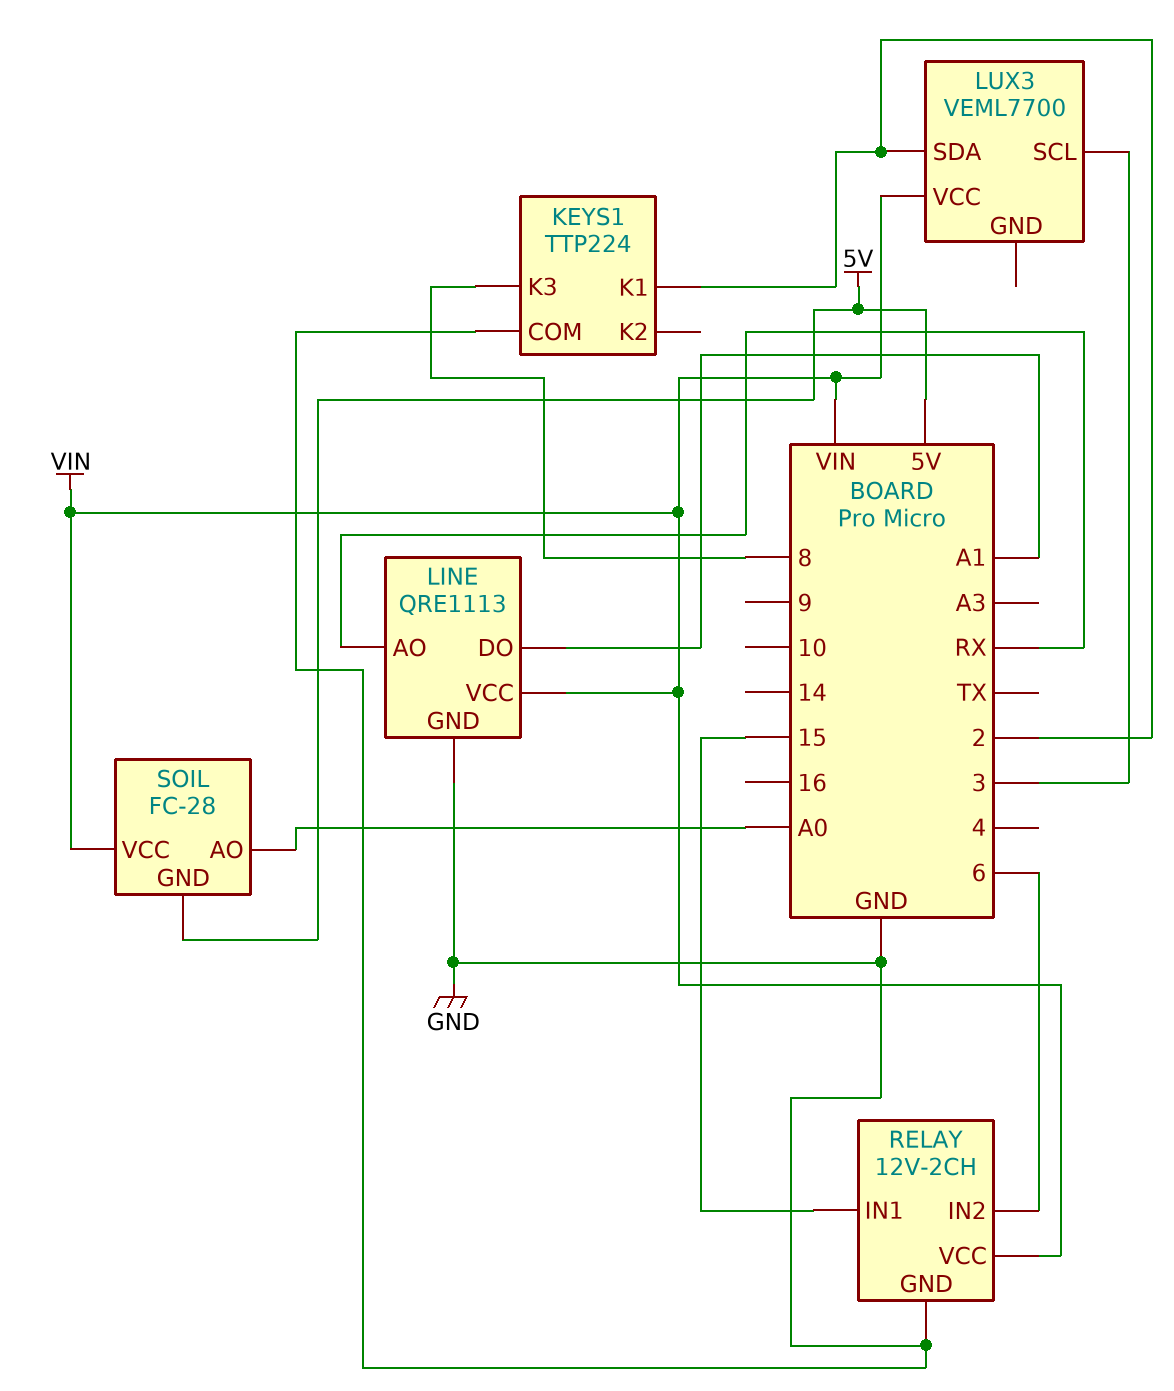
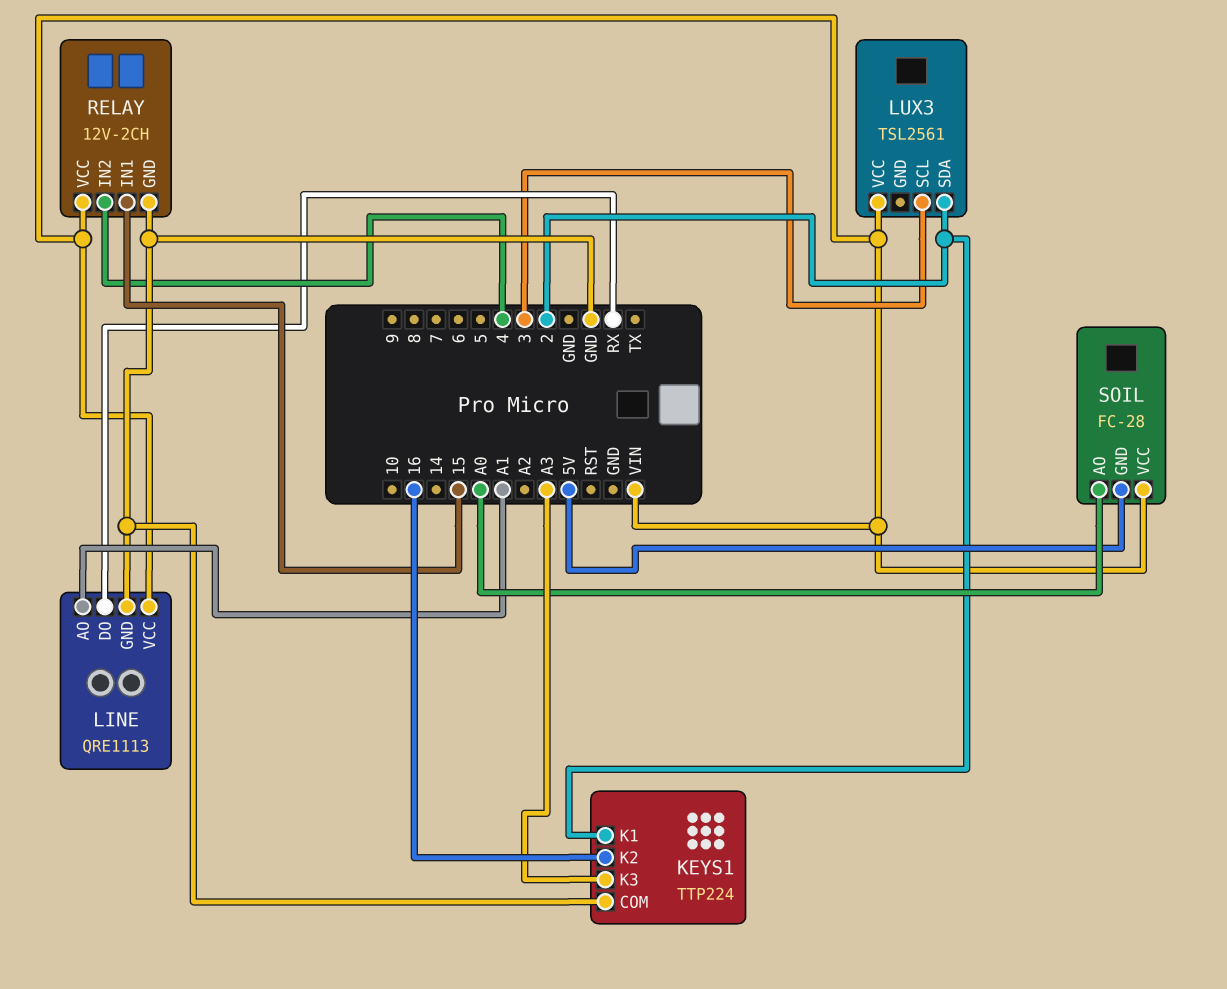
KEYS1 pin K2: none -> 16
KEYS1 pin K3: 8 -> A3
LINE pin AO: RX -> A1
LINE pin DO: A1 -> RX
LUX3: VEML7700 -> TSL2561
RELAY pin IN2: 6 -> 4

